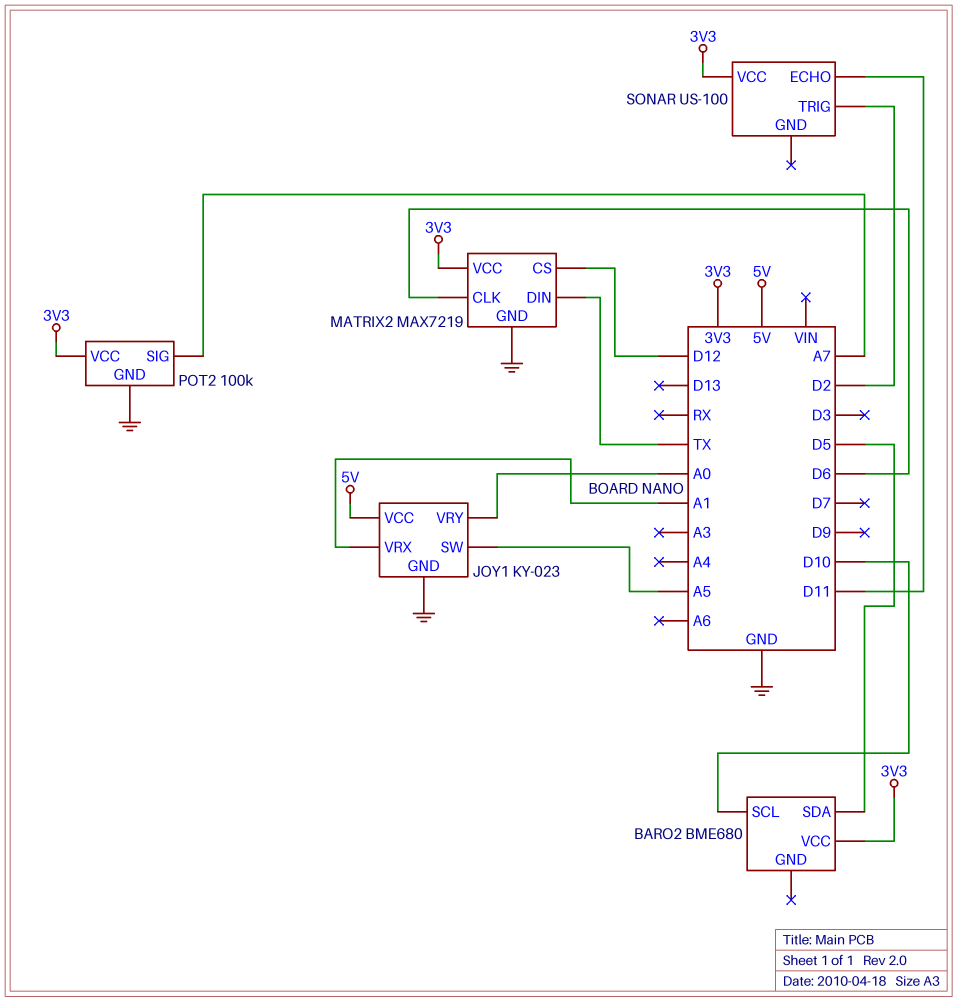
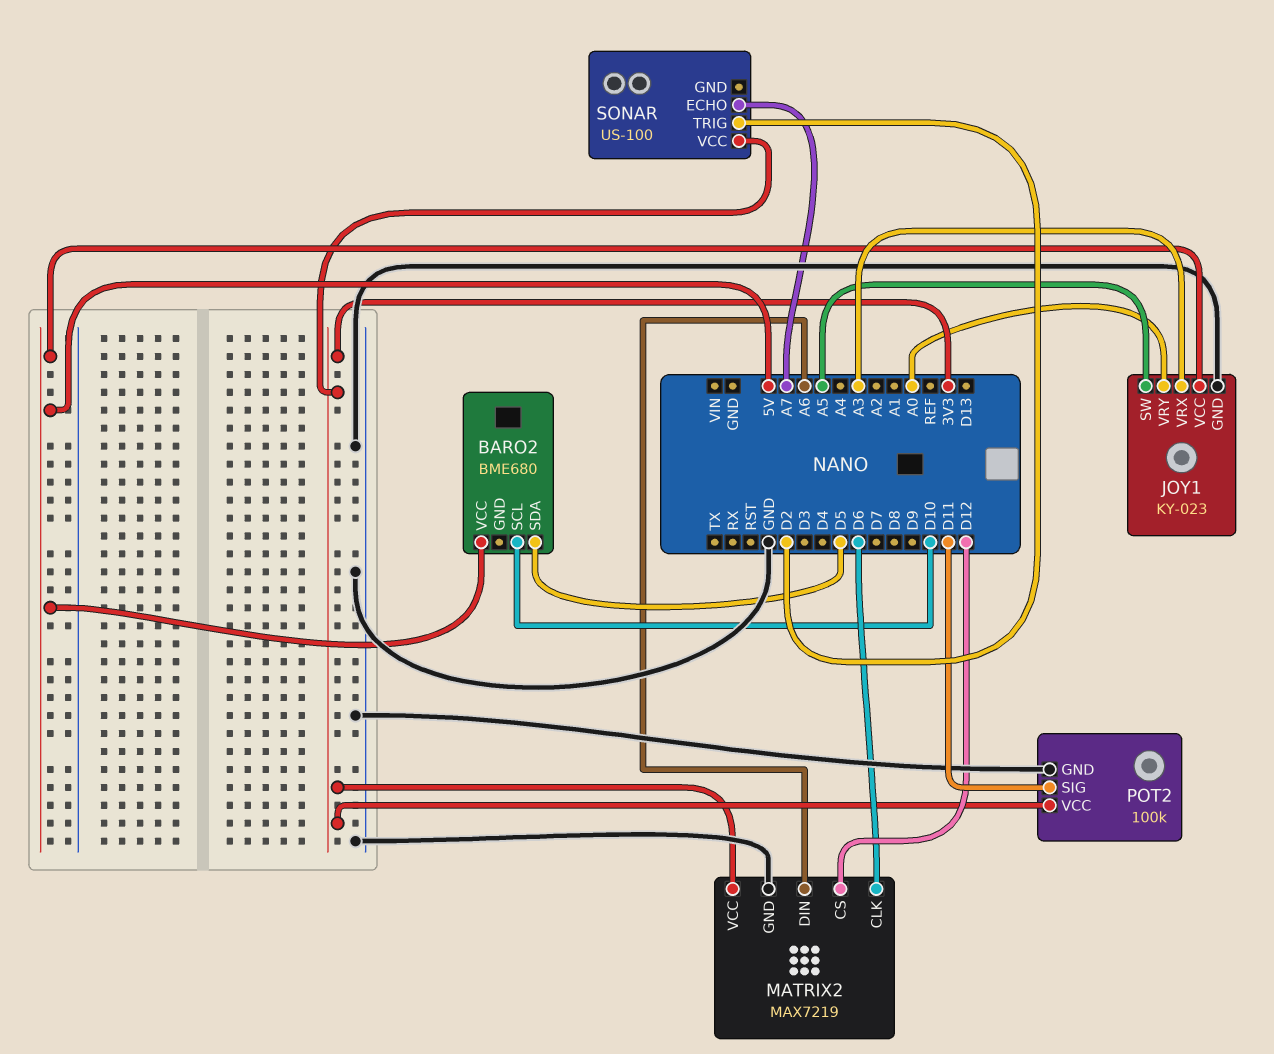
BARO2 pin VCC: 3V3 -> 5V
JOY1 pin VRX: A1 -> A3
MATRIX2 pin DIN: TX -> A6
POT2 pin SIG: A7 -> D11
SONAR pin ECHO: D11 -> A7

